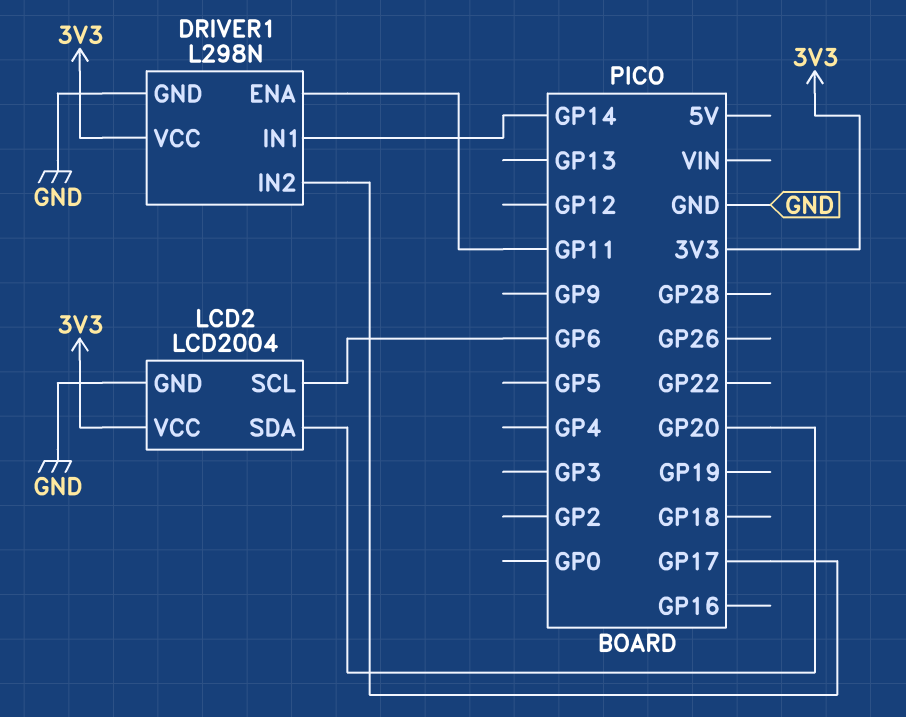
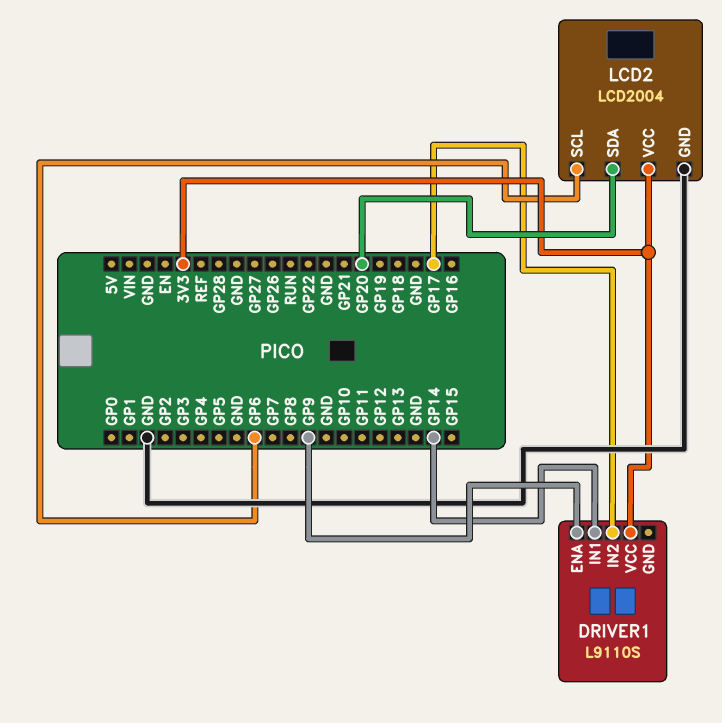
DRIVER1: L298N -> L9110S
DRIVER1 pin ENA: GP11 -> GP9
DRIVER1 pin GND: GND -> none

